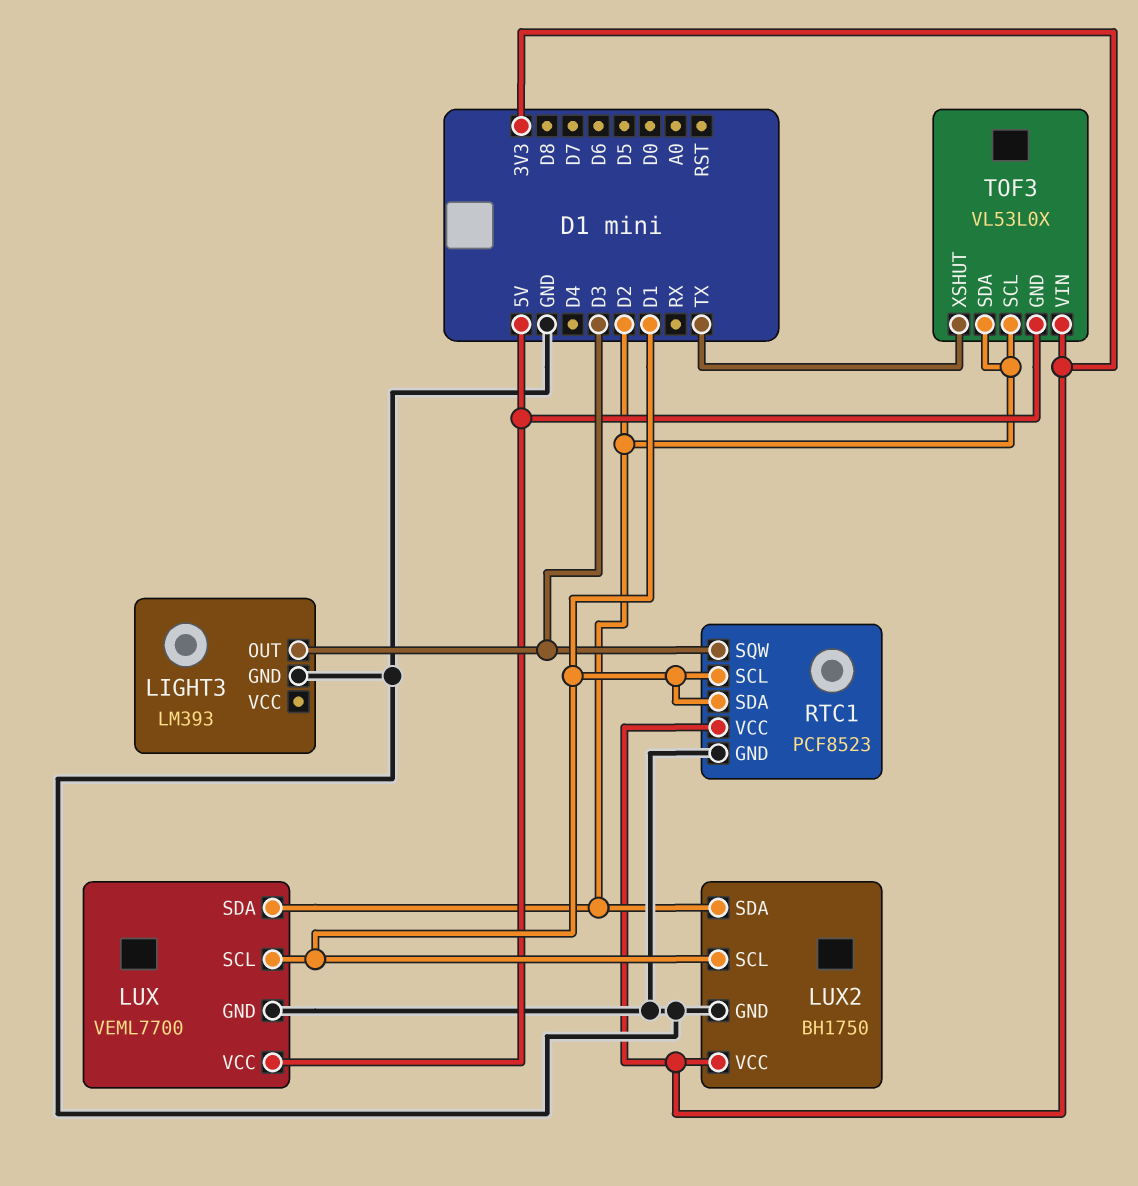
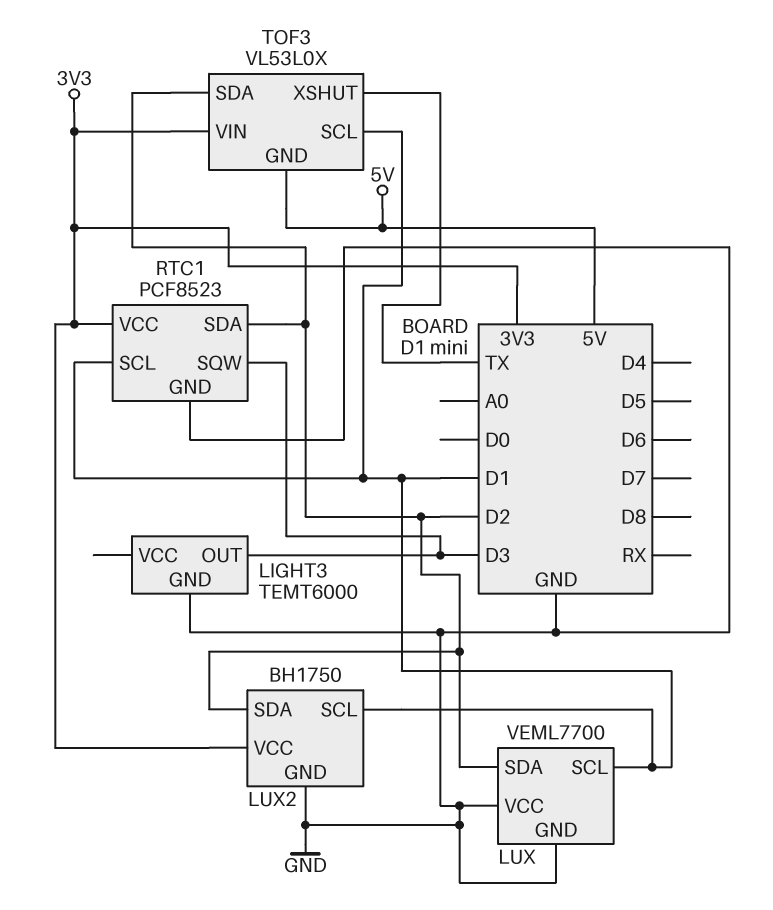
LIGHT3: LM393 -> TEMT6000
LUX pin VCC: 5V -> GND
RTC1 pin SDA: D1 -> D2
TOF3 pin SCL: D2 -> D1

